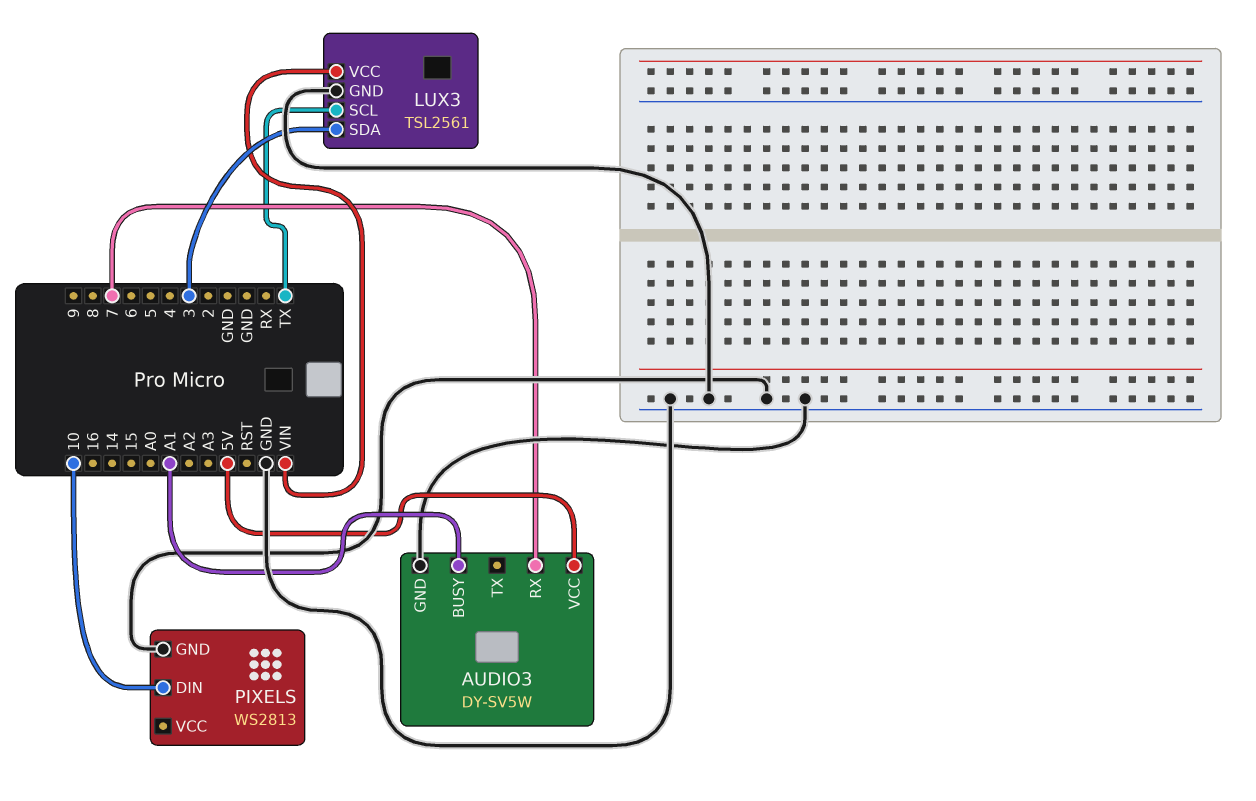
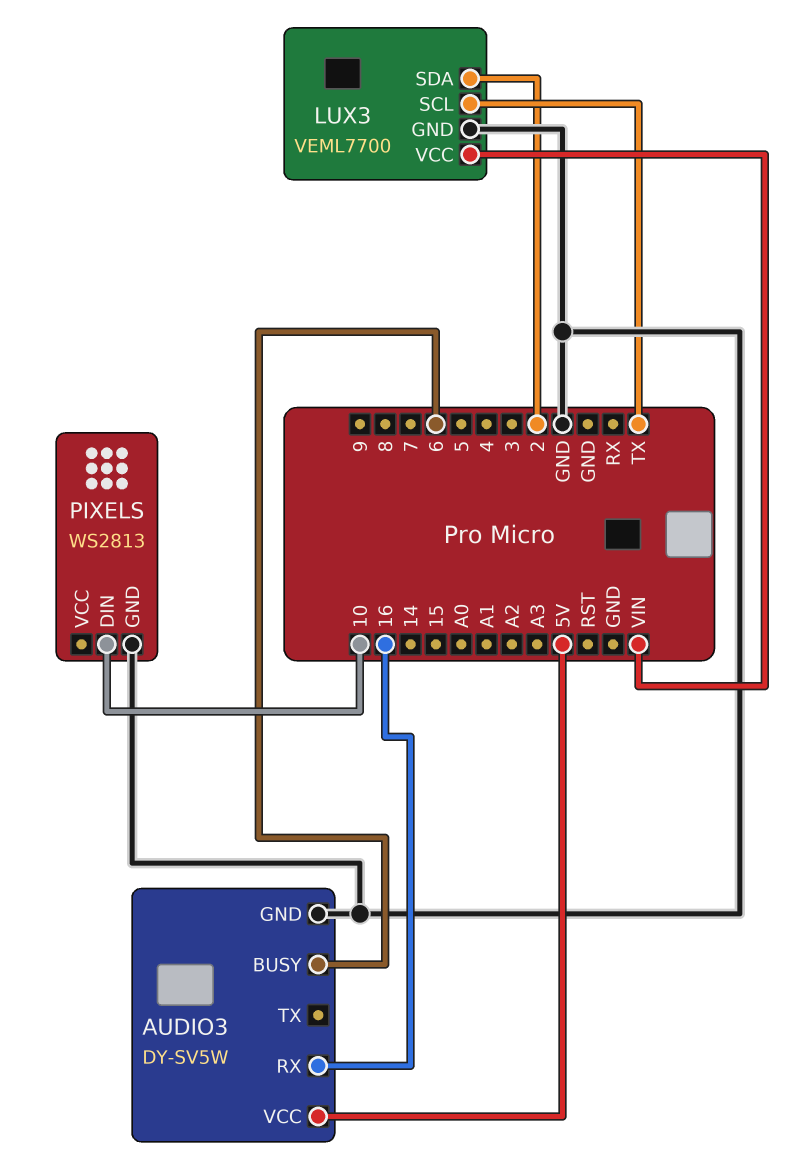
AUDIO3 pin BUSY: A1 -> 6
AUDIO3 pin RX: 7 -> 16
LUX3: TSL2561 -> VEML7700
LUX3 pin SDA: 3 -> 2

